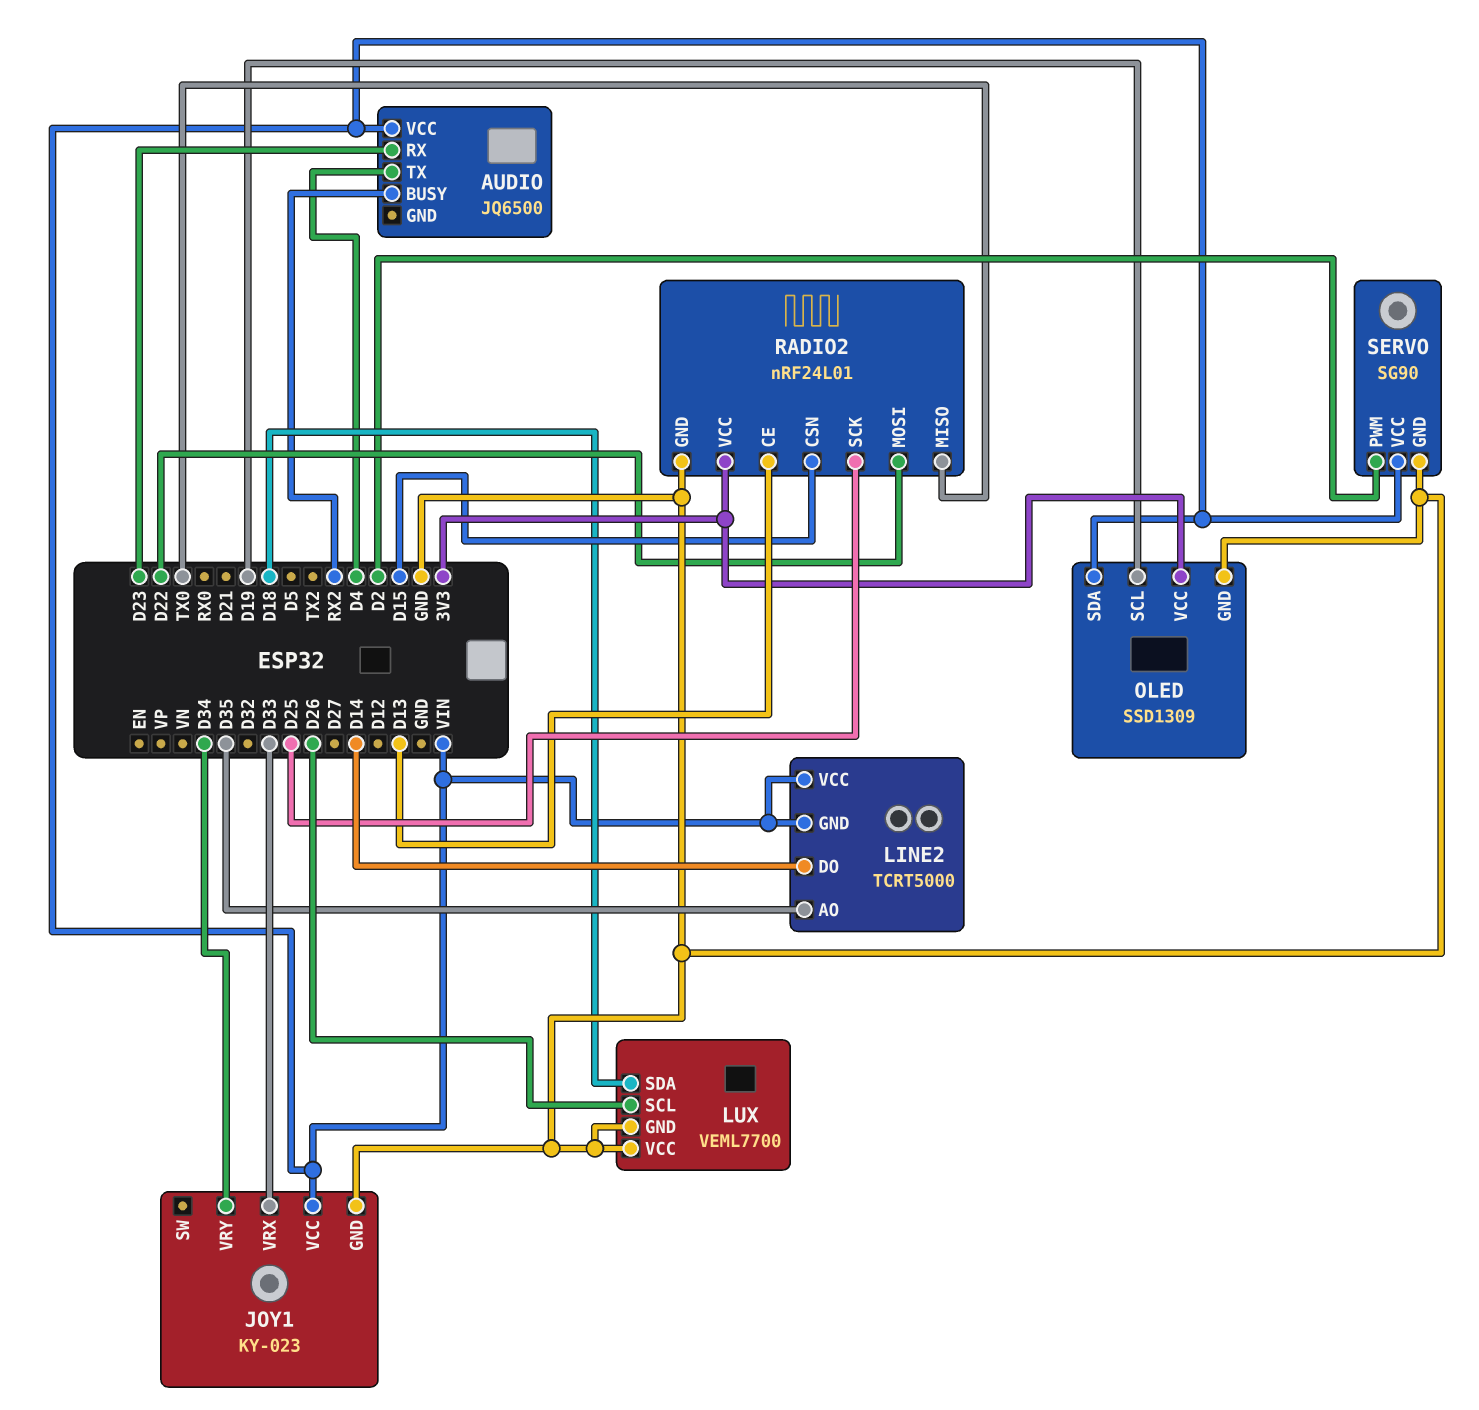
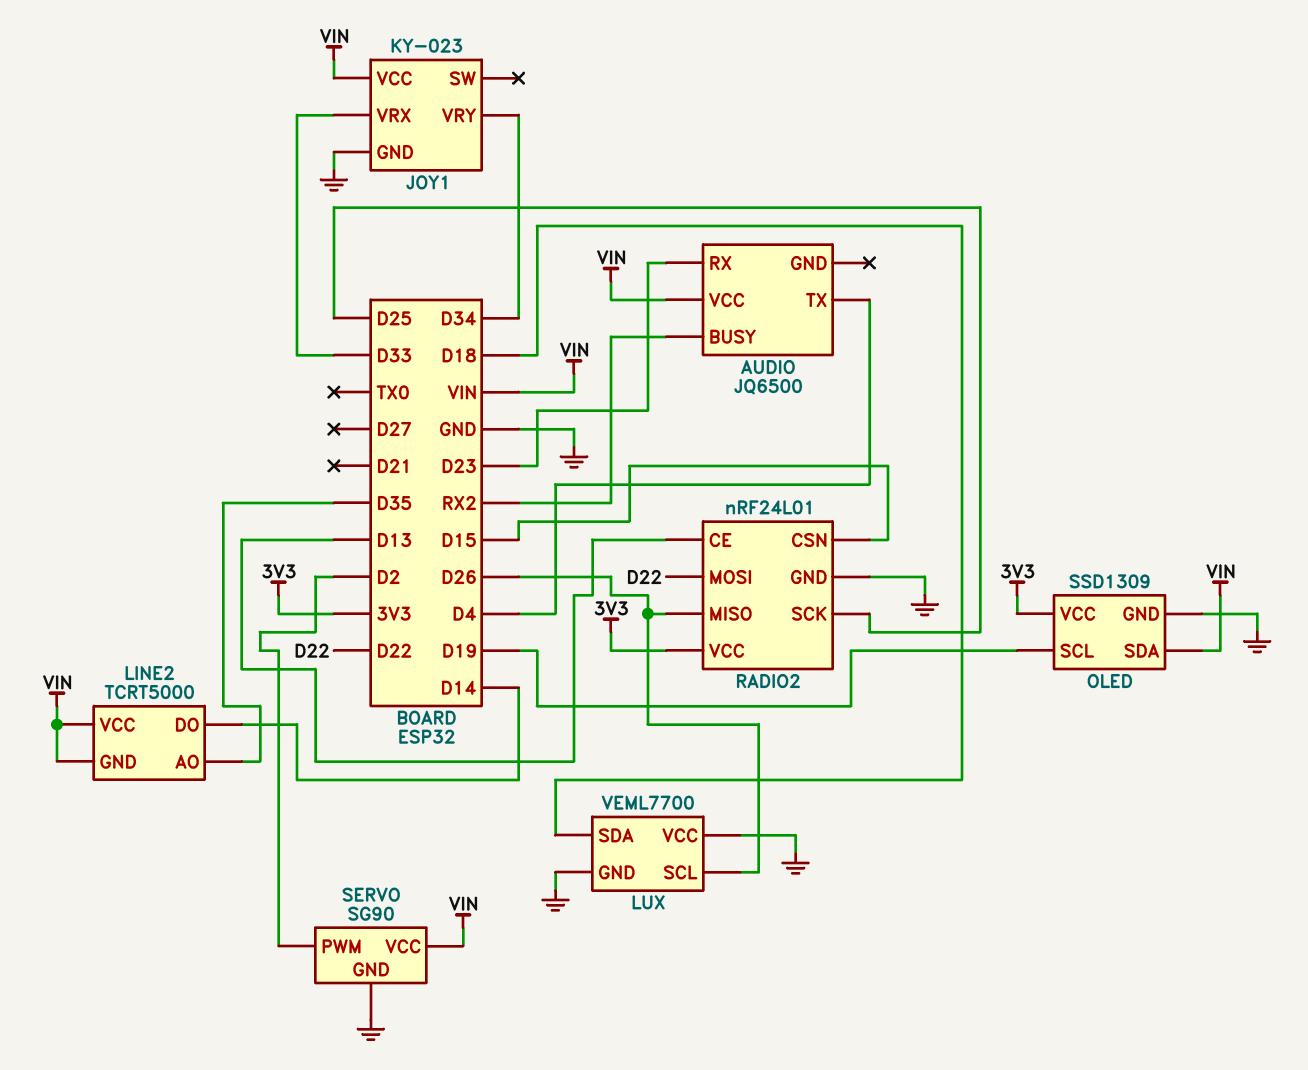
RADIO2 pin MISO: TX0 -> D26

